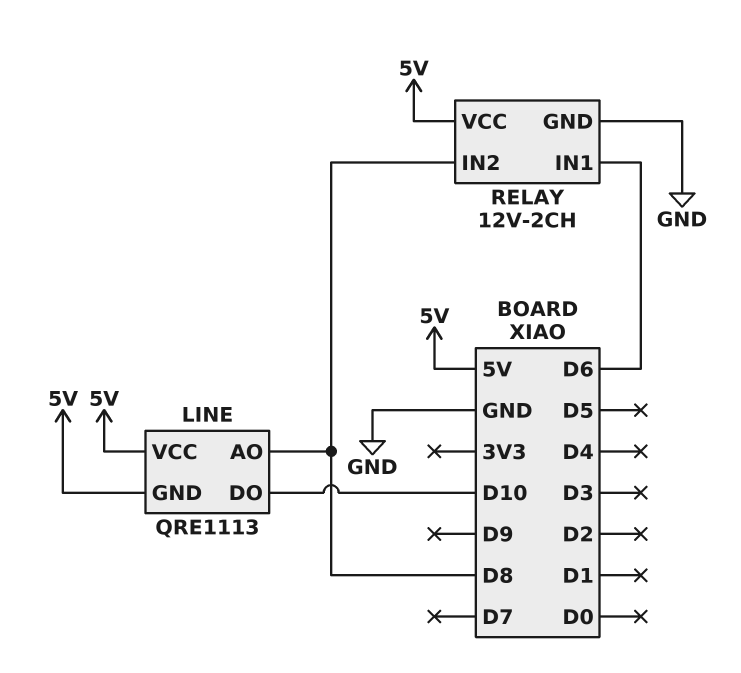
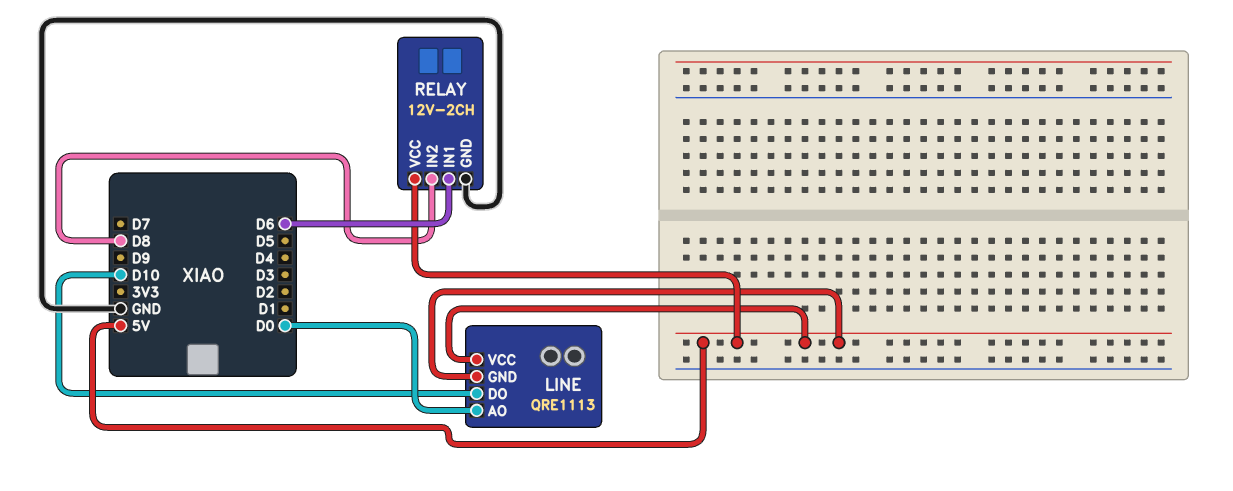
LINE pin AO: D8 -> D0

